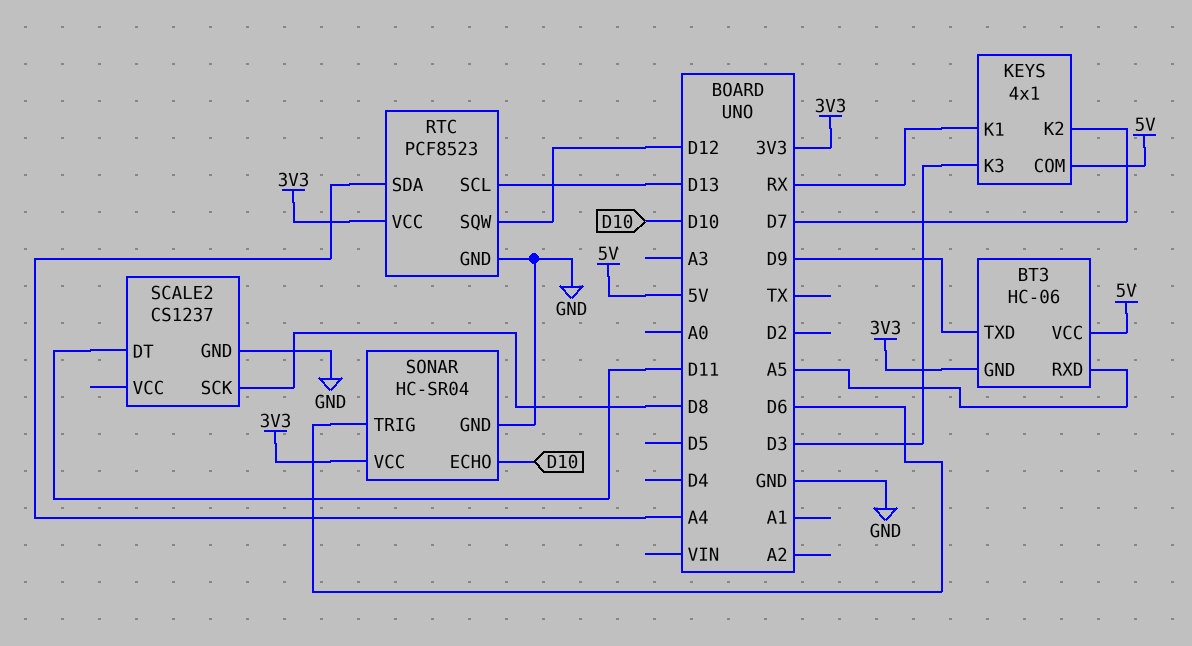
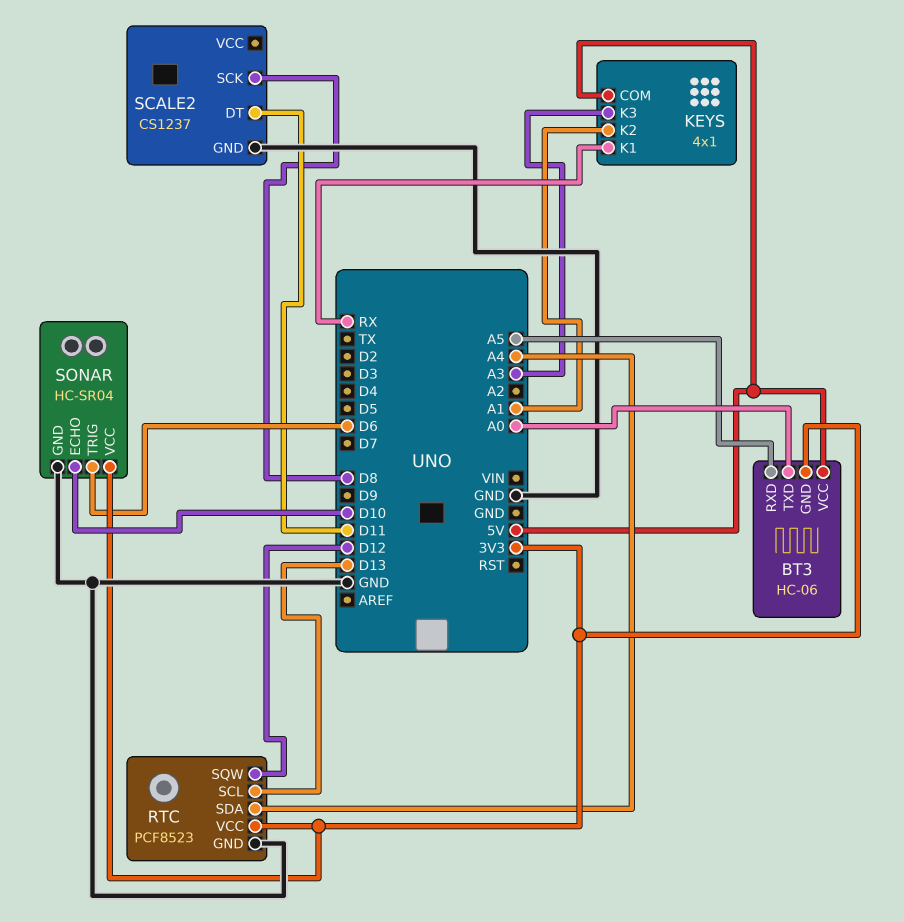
BT3 pin TXD: D9 -> A0
KEYS pin K2: D7 -> A1
KEYS pin K3: D3 -> A3

